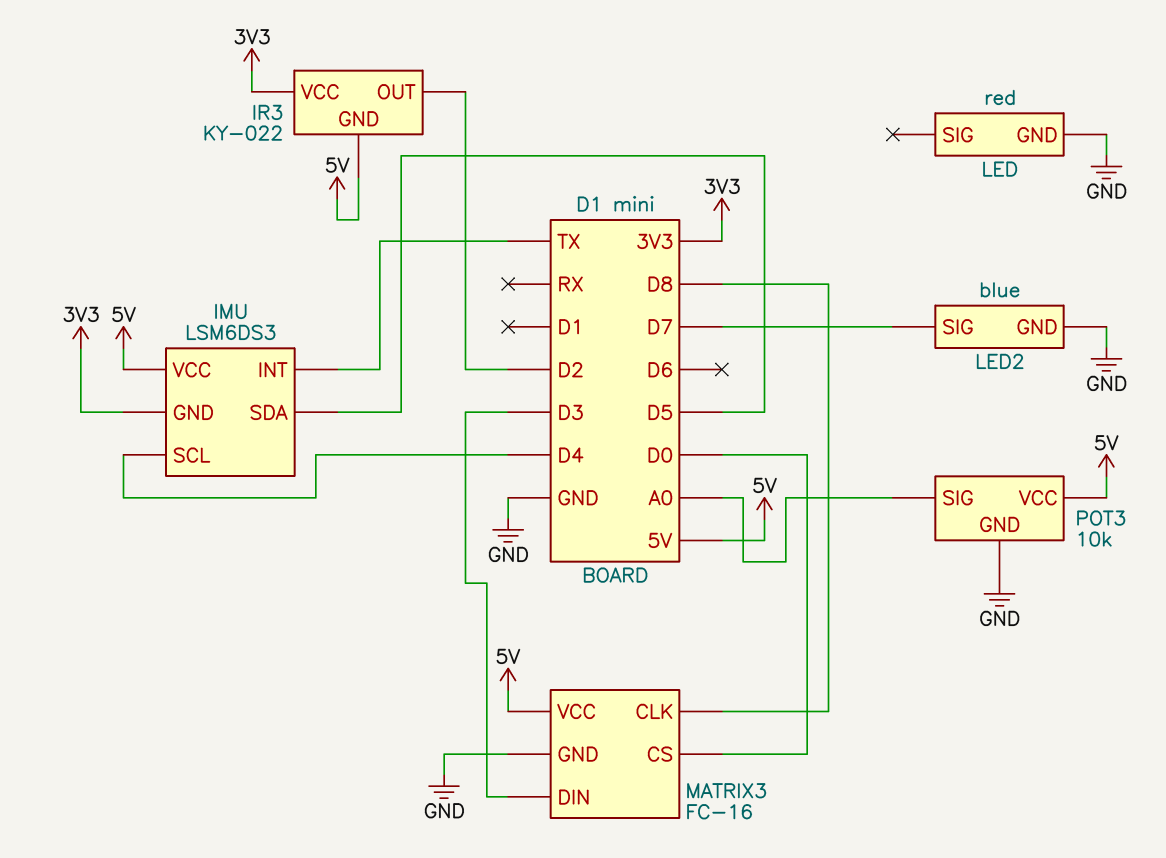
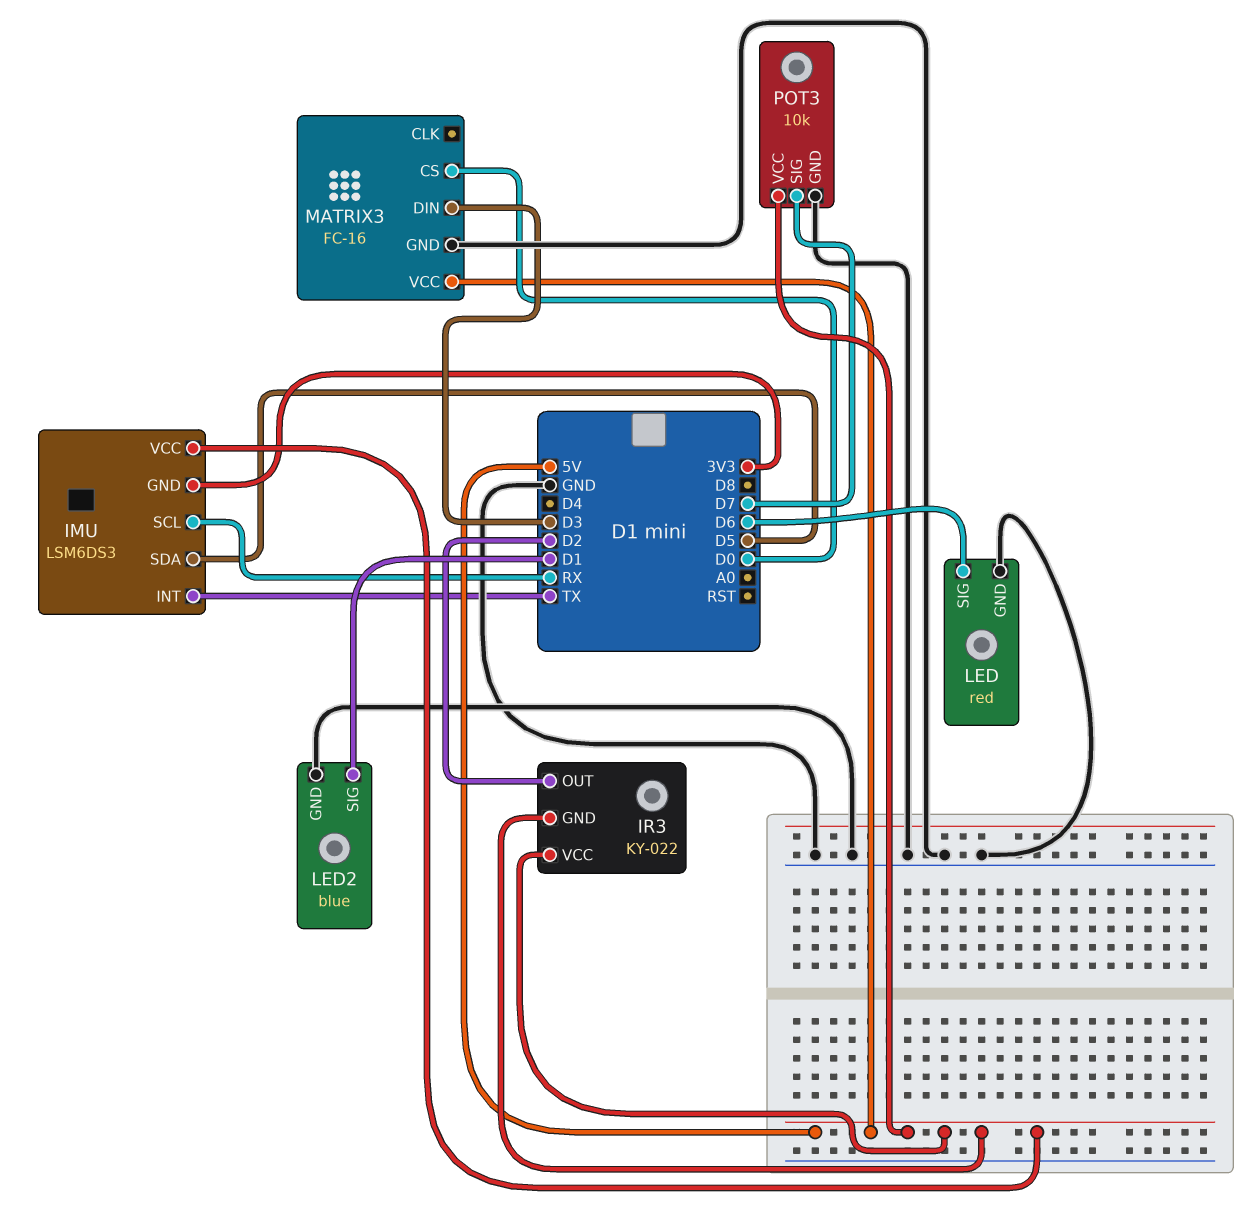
IMU pin SCL: D4 -> RX
IR3 pin VCC: 3V3 -> 5V
LED pin SIG: none -> D6
LED2 pin SIG: D7 -> D1
MATRIX3 pin CLK: D8 -> none
POT3 pin SIG: A0 -> D7

